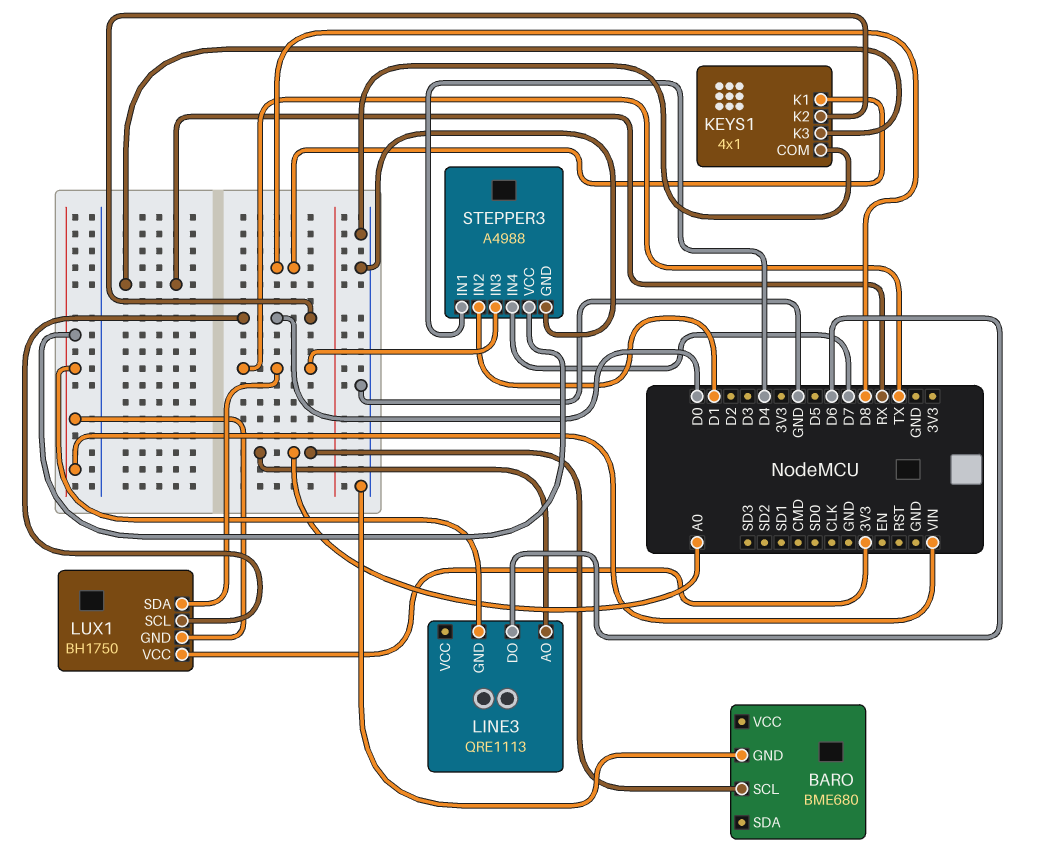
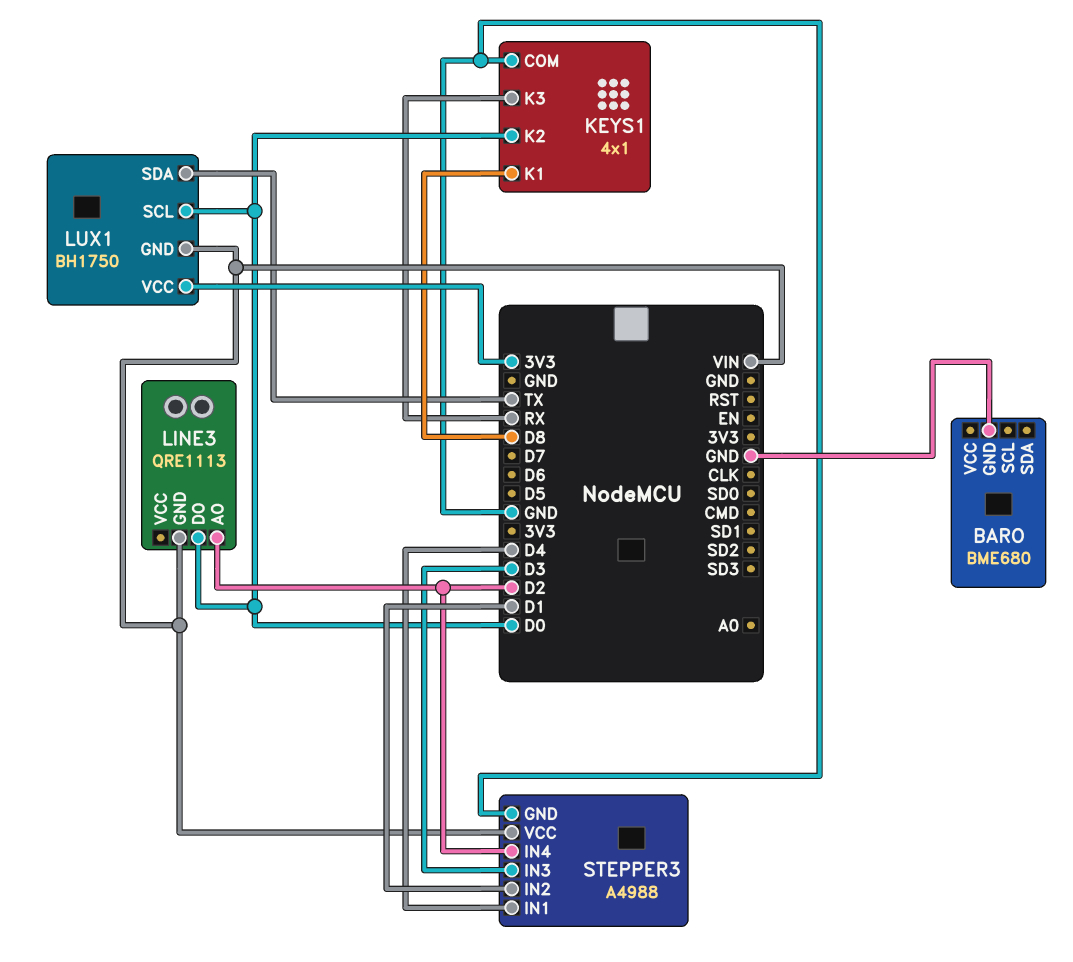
BARO pin SCL: A0 -> none
LINE3 pin AO: A0 -> D2
LINE3 pin DO: D6 -> D0
STEPPER3 pin IN3: TX -> D3
STEPPER3 pin IN4: D7 -> D2

